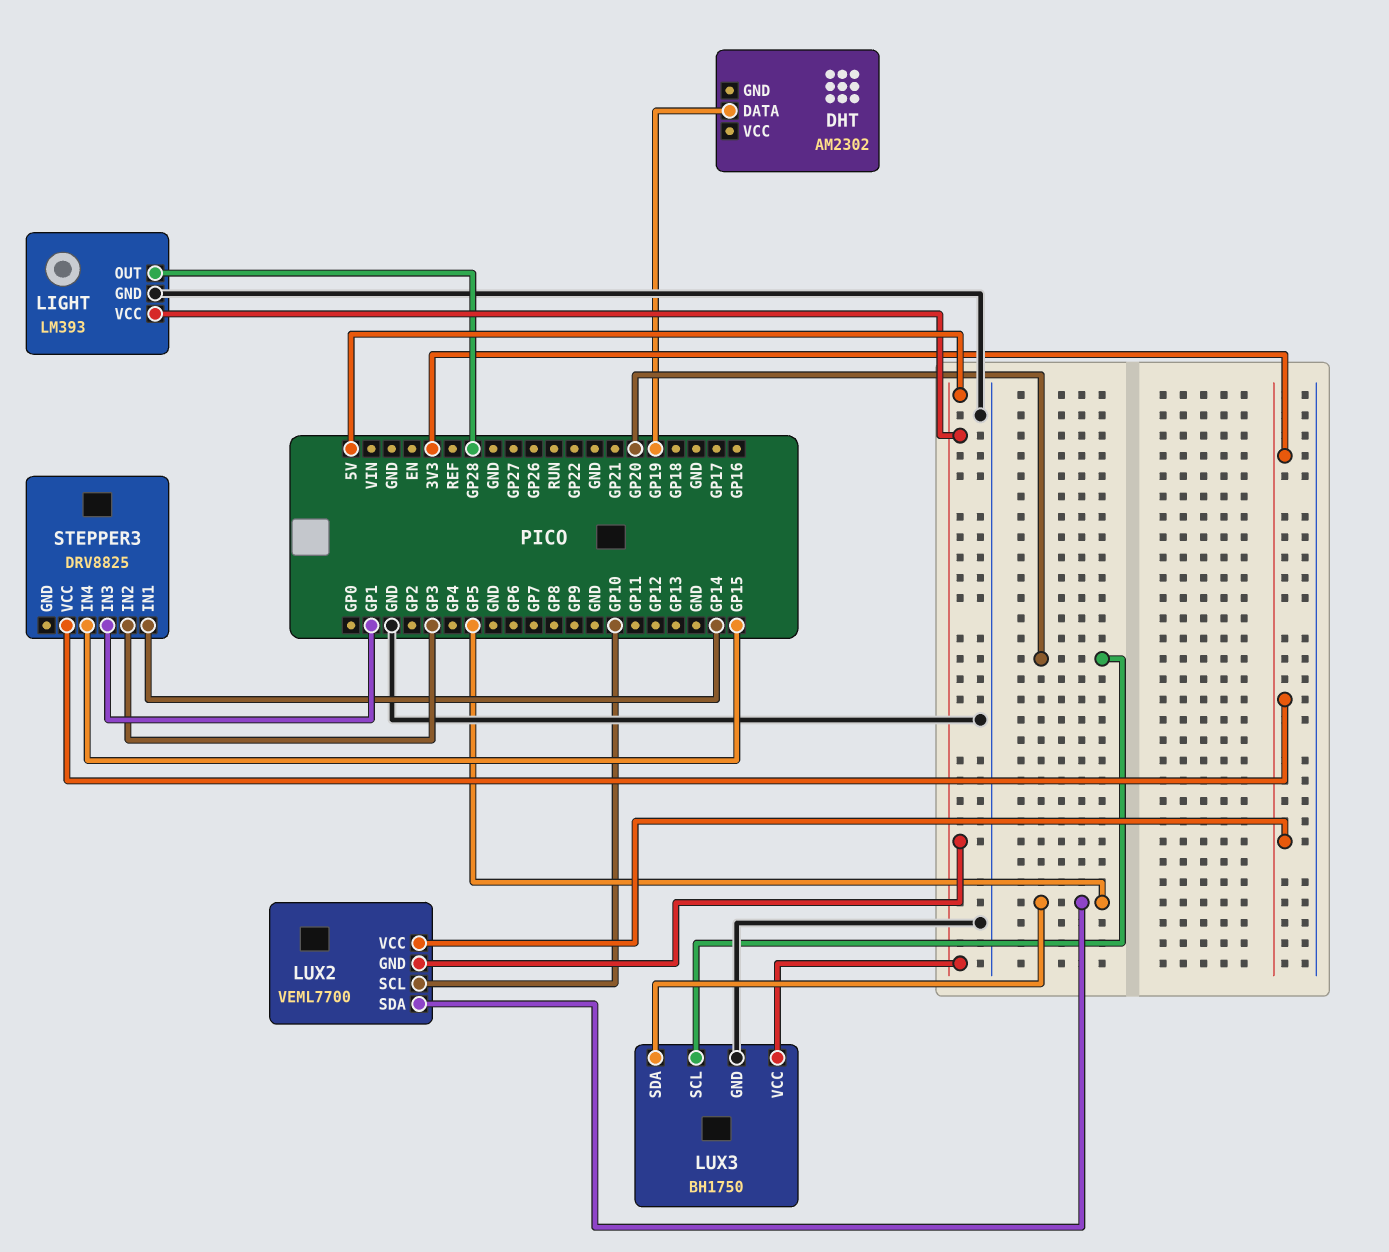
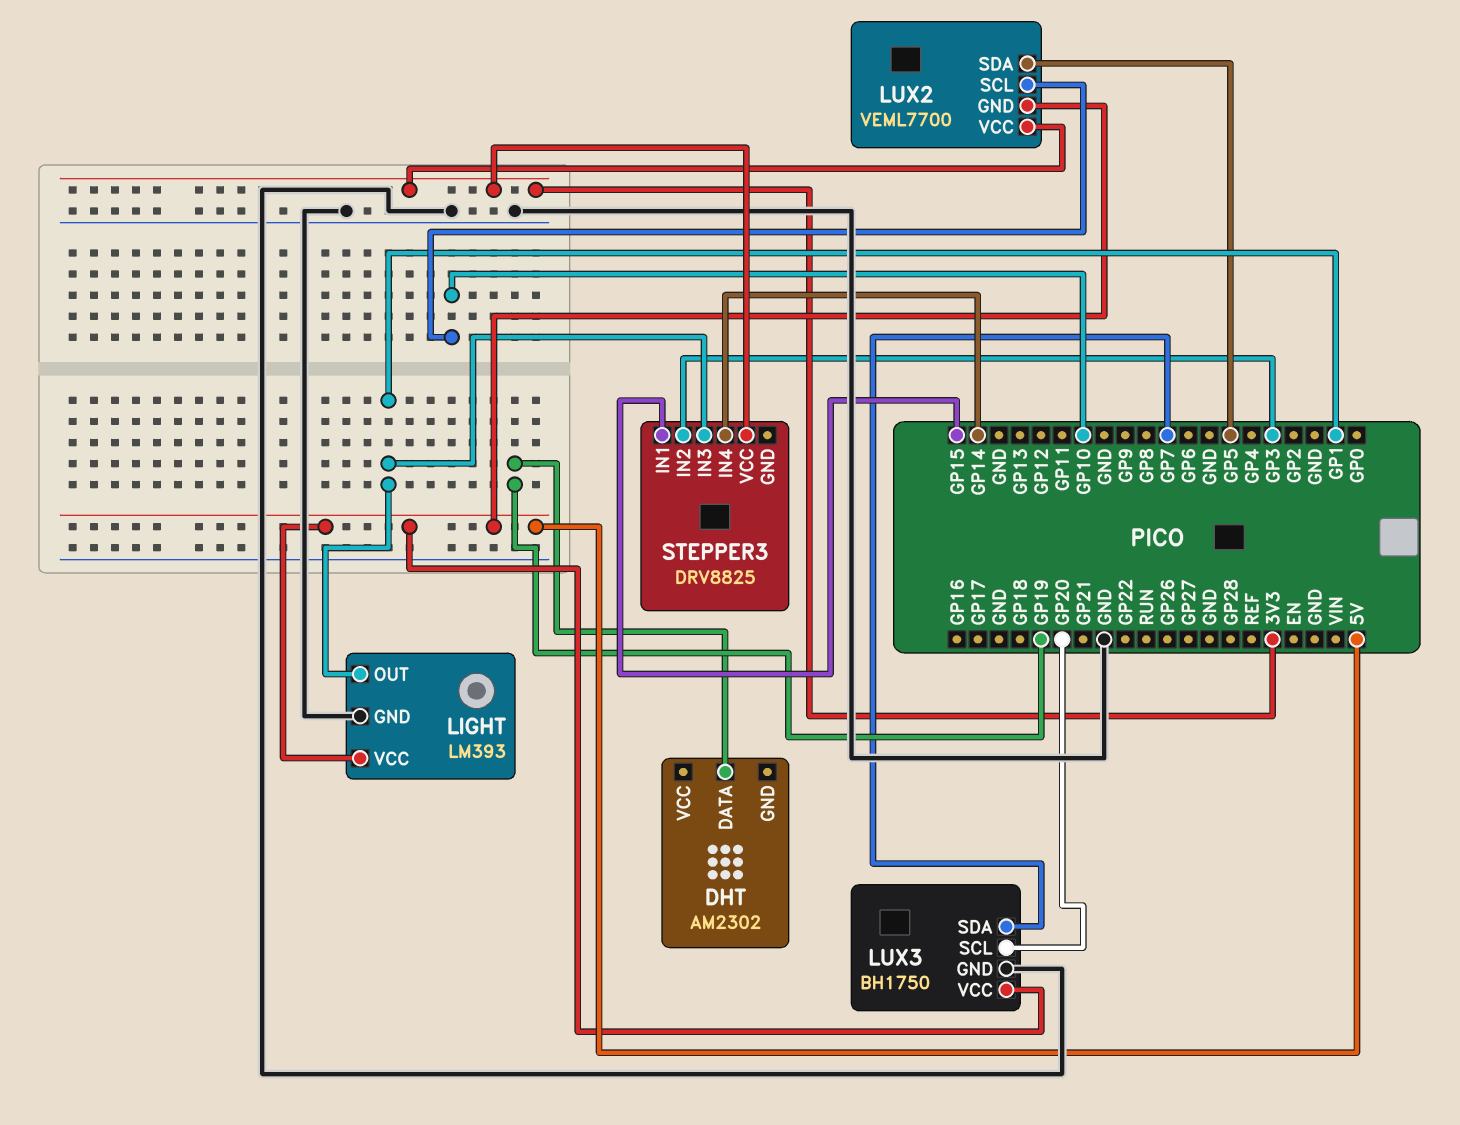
LIGHT pin OUT: GP28 -> GP1
LUX3 pin SDA: GP5 -> GP7
STEPPER3 pin IN1: GP14 -> GP15
STEPPER3 pin IN4: GP15 -> GP14

